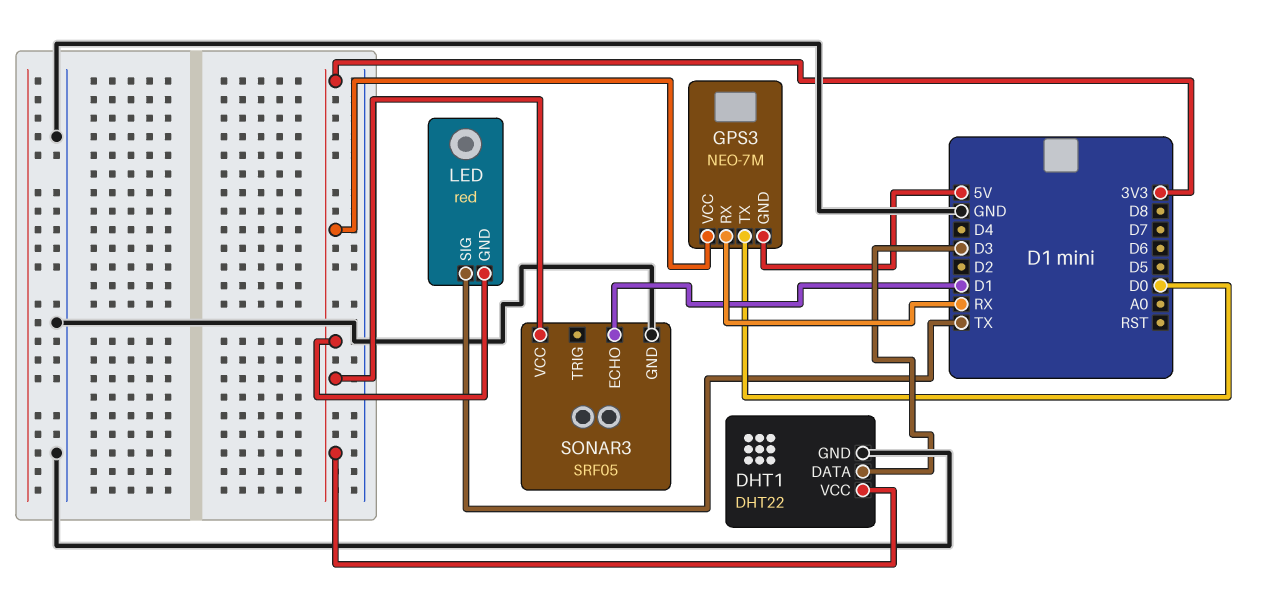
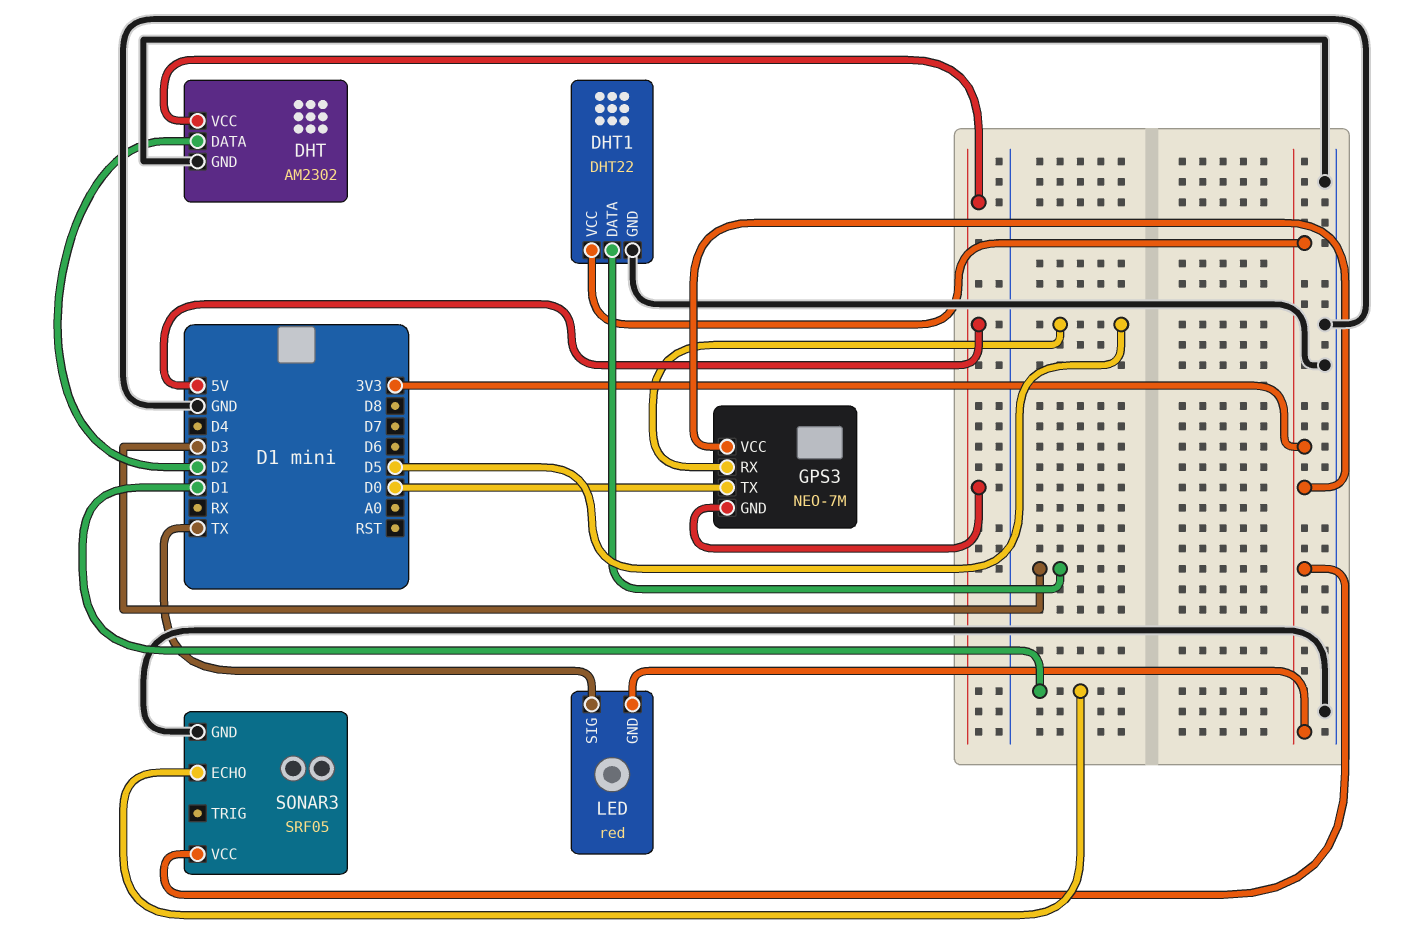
DHT: none -> AM2302
DHT pin DATA: none -> D2
DHT pin GND: none -> GND
DHT pin VCC: none -> 5V
GPS3 pin RX: RX -> D5

